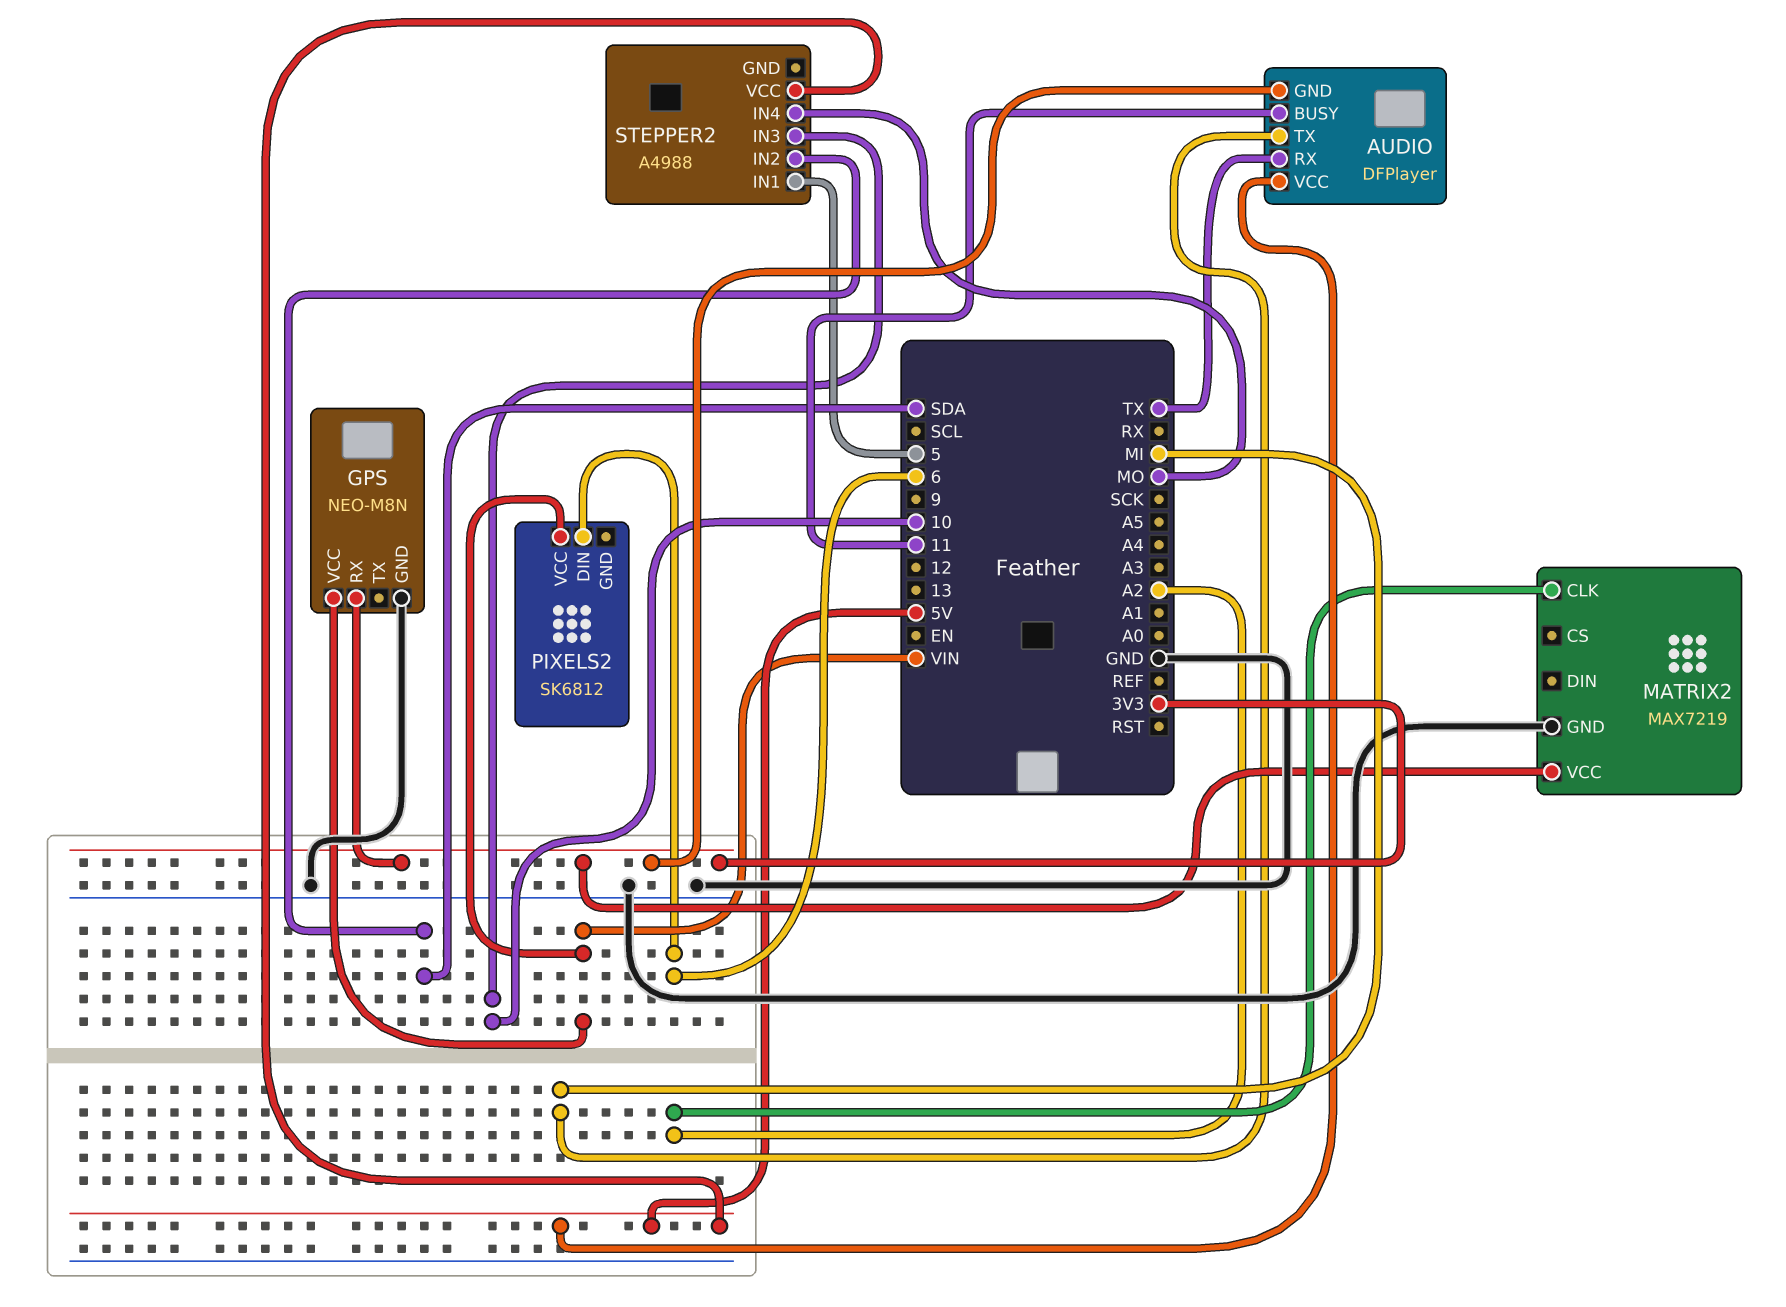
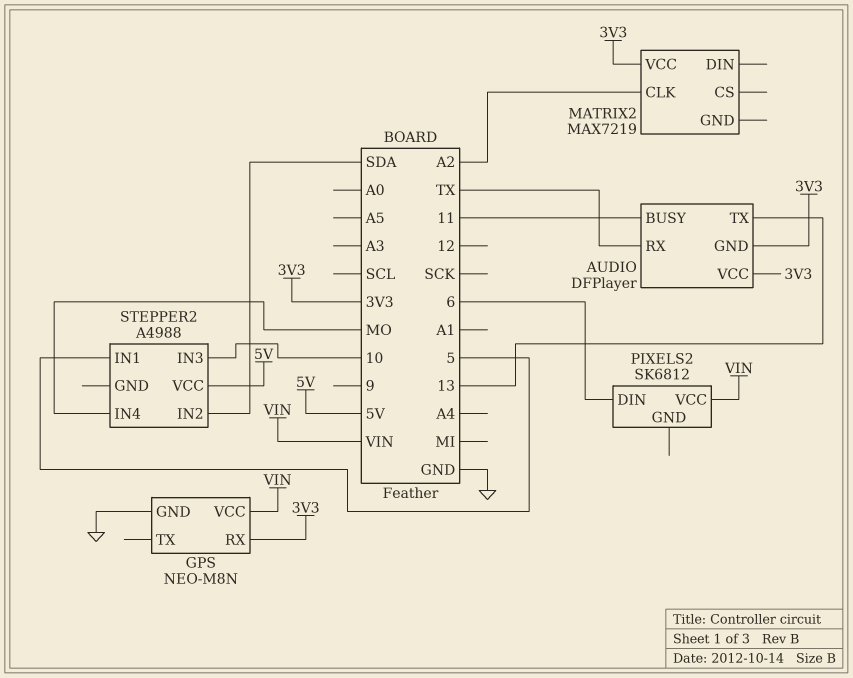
AUDIO pin TX: MI -> 13
AUDIO pin VCC: 5V -> 3V3
MATRIX2 pin GND: GND -> none

